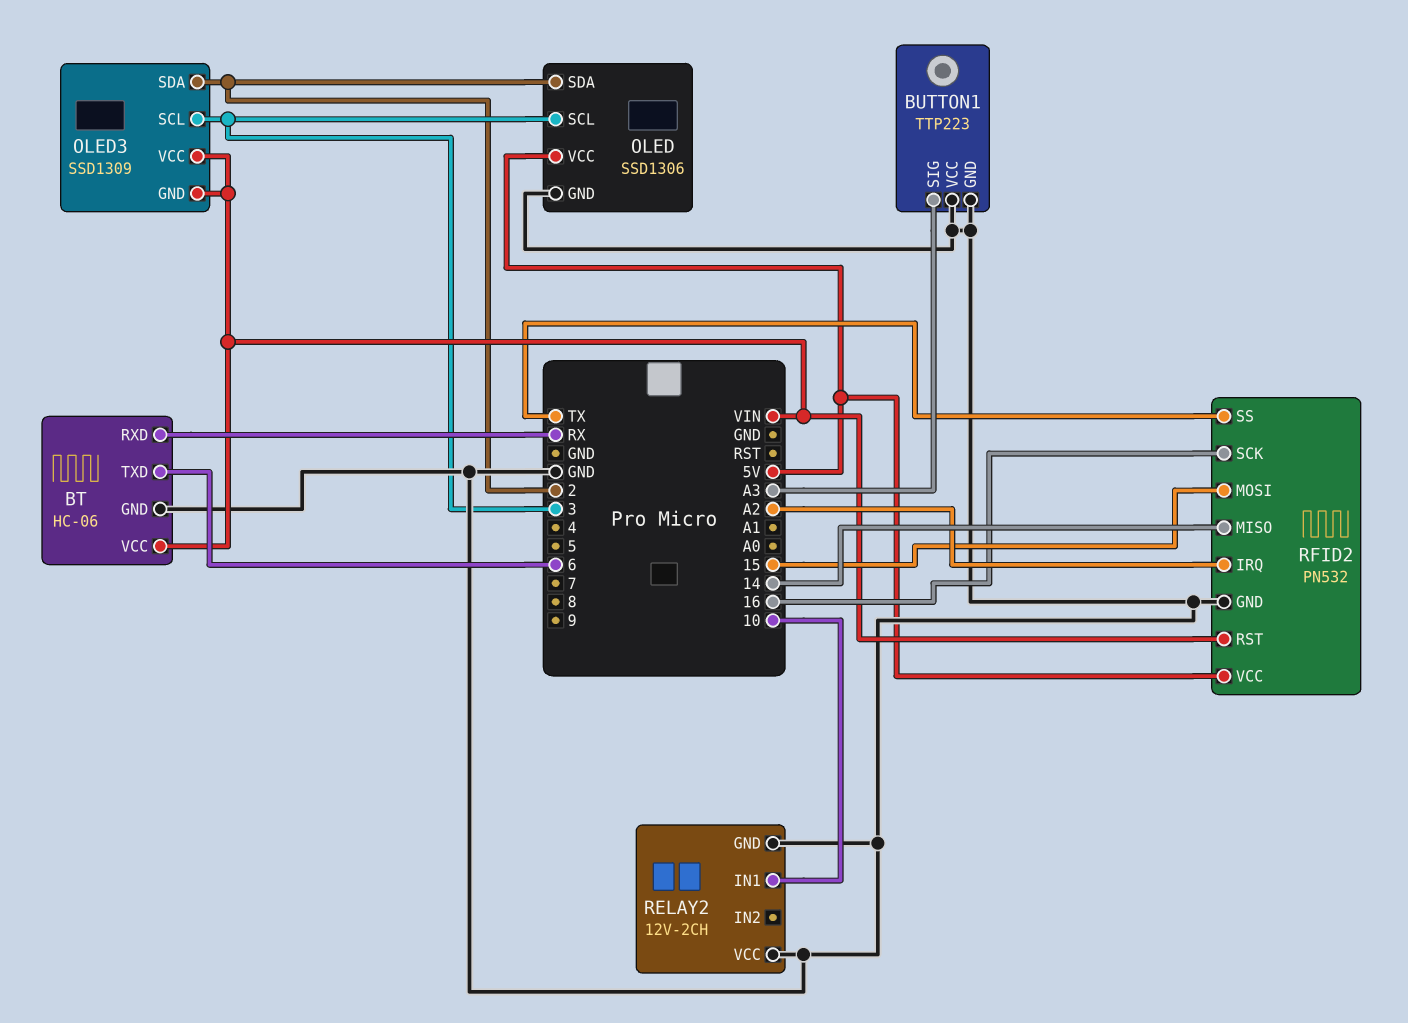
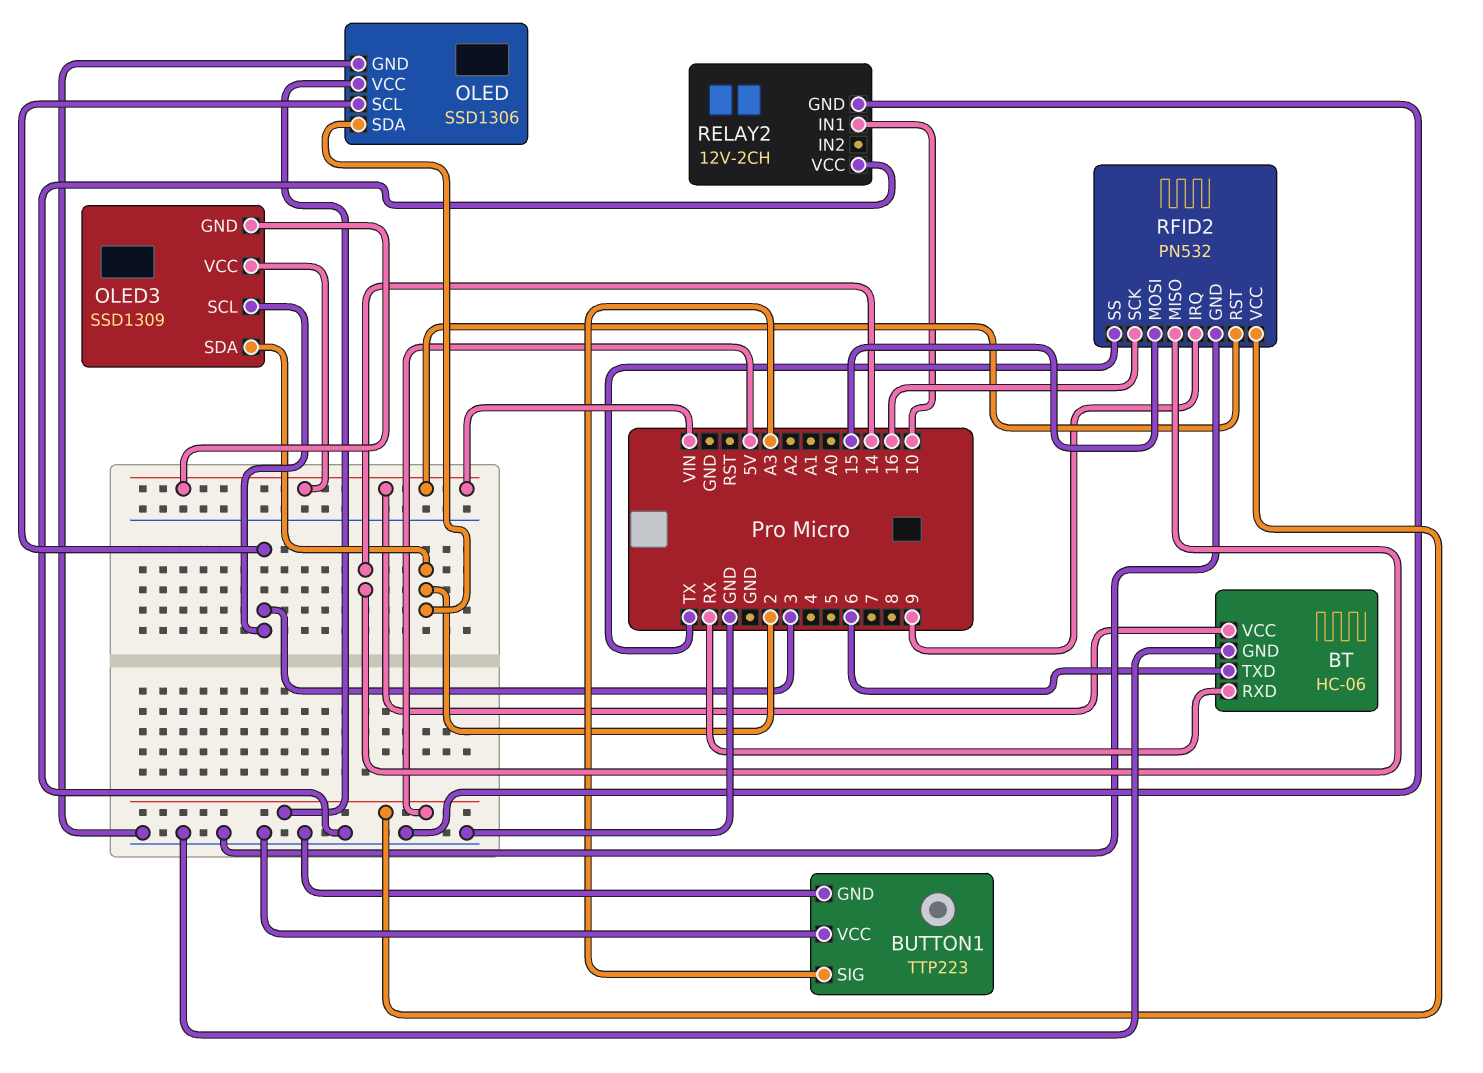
RFID2 pin IRQ: A2 -> 9

